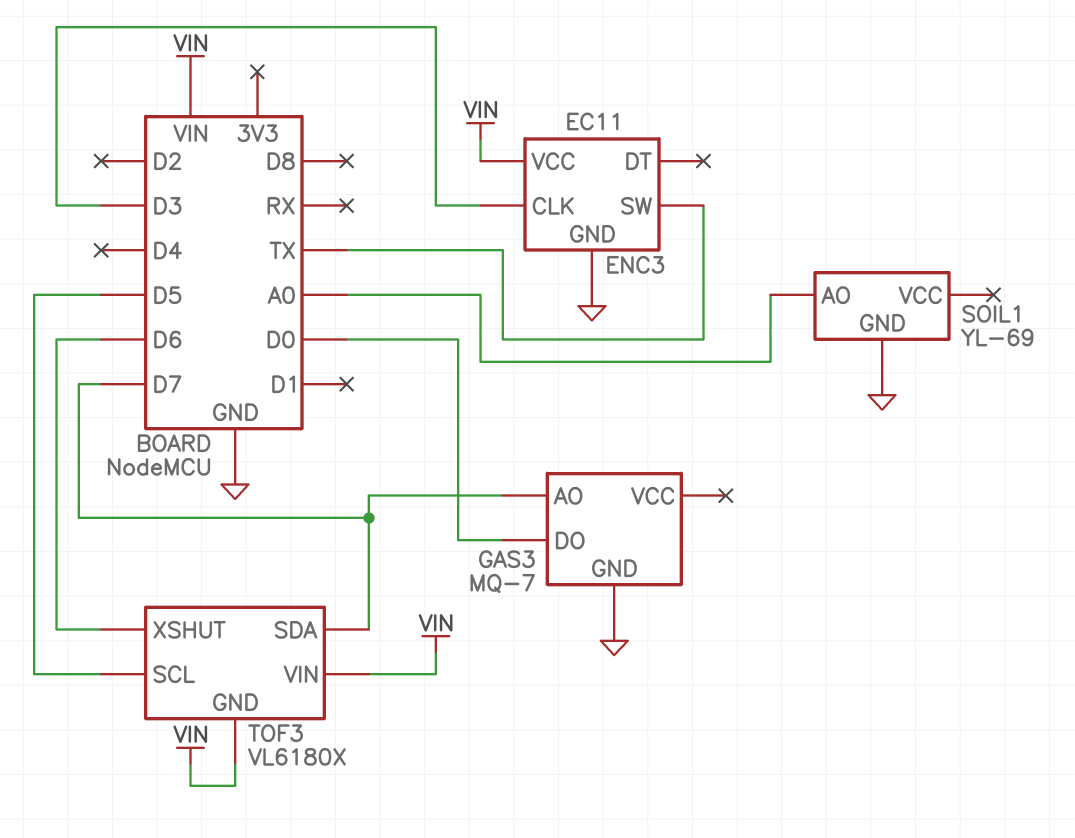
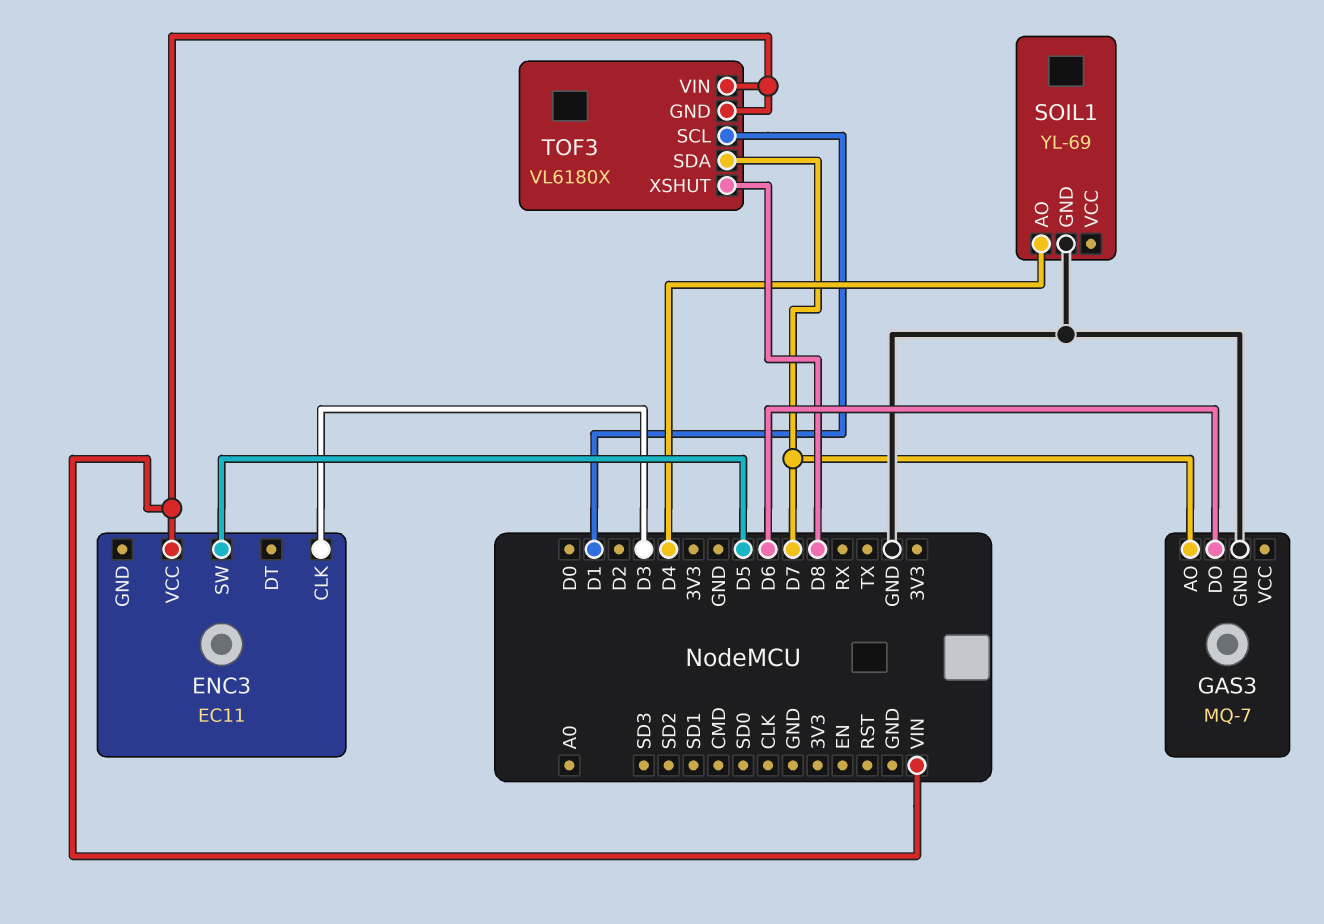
ENC3 pin GND: GND -> none
ENC3 pin SW: TX -> D5
GAS3 pin DO: D0 -> D6
SOIL1 pin AO: A0 -> D4
TOF3 pin SCL: D5 -> D1
TOF3 pin XSHUT: D6 -> D8

